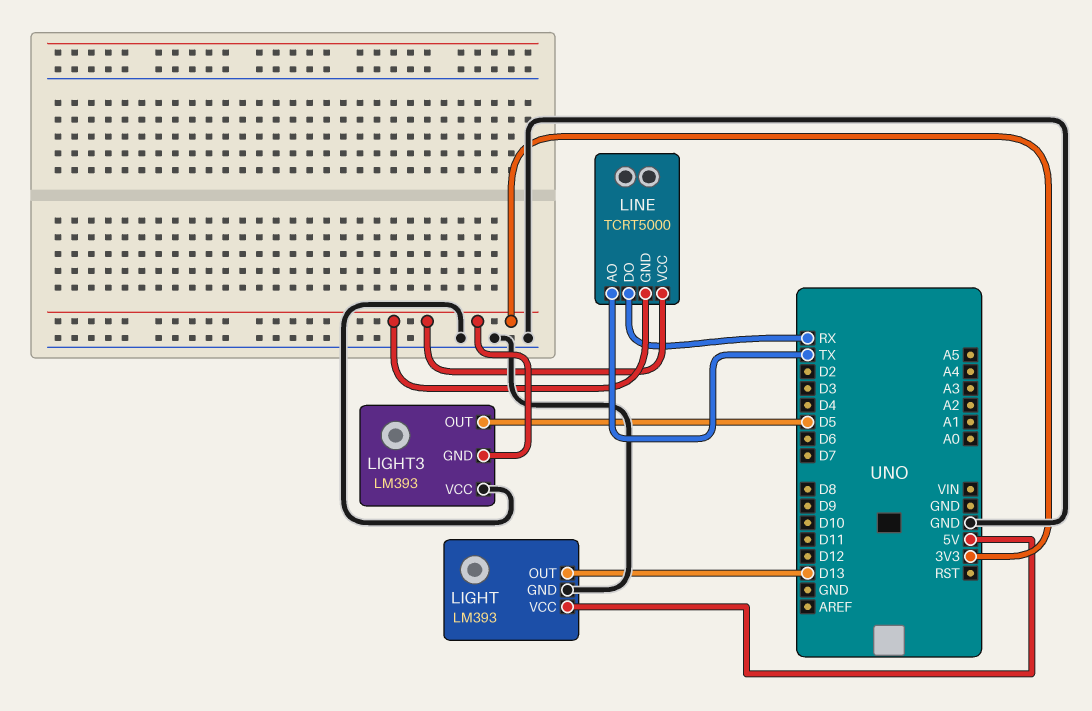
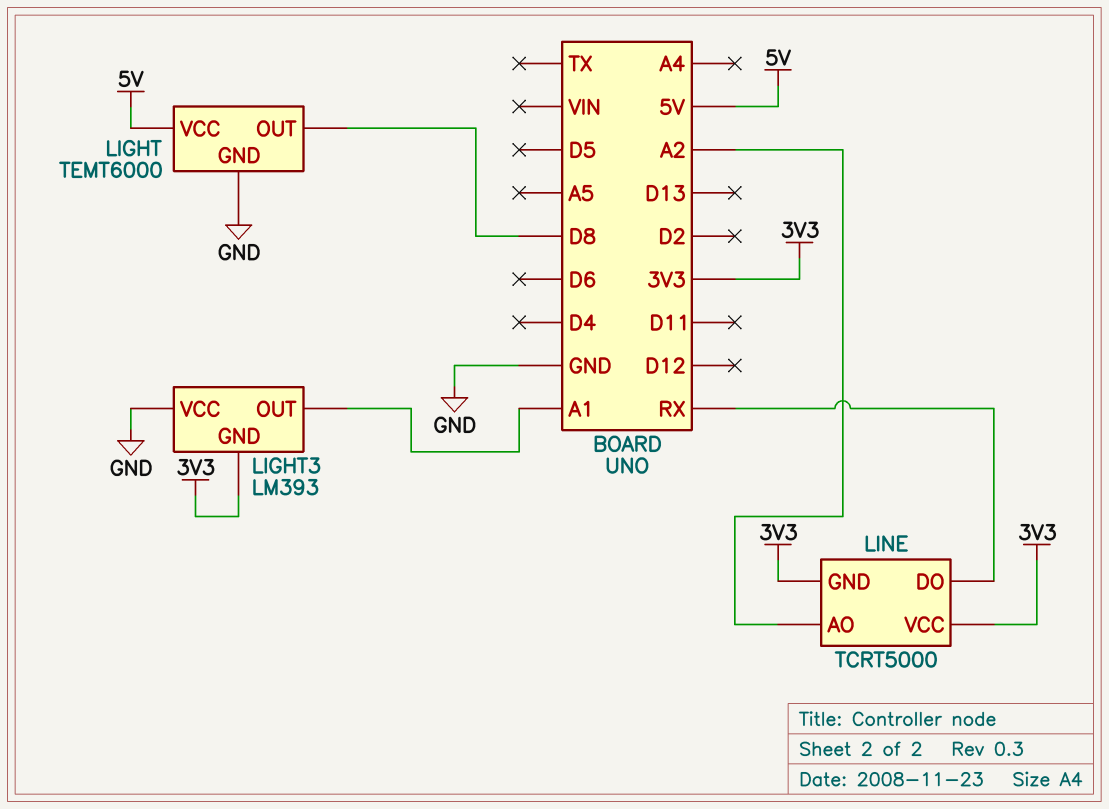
LIGHT: LM393 -> TEMT6000
LIGHT pin OUT: D13 -> D8
LIGHT3 pin OUT: D5 -> A1
LINE pin AO: TX -> A2

